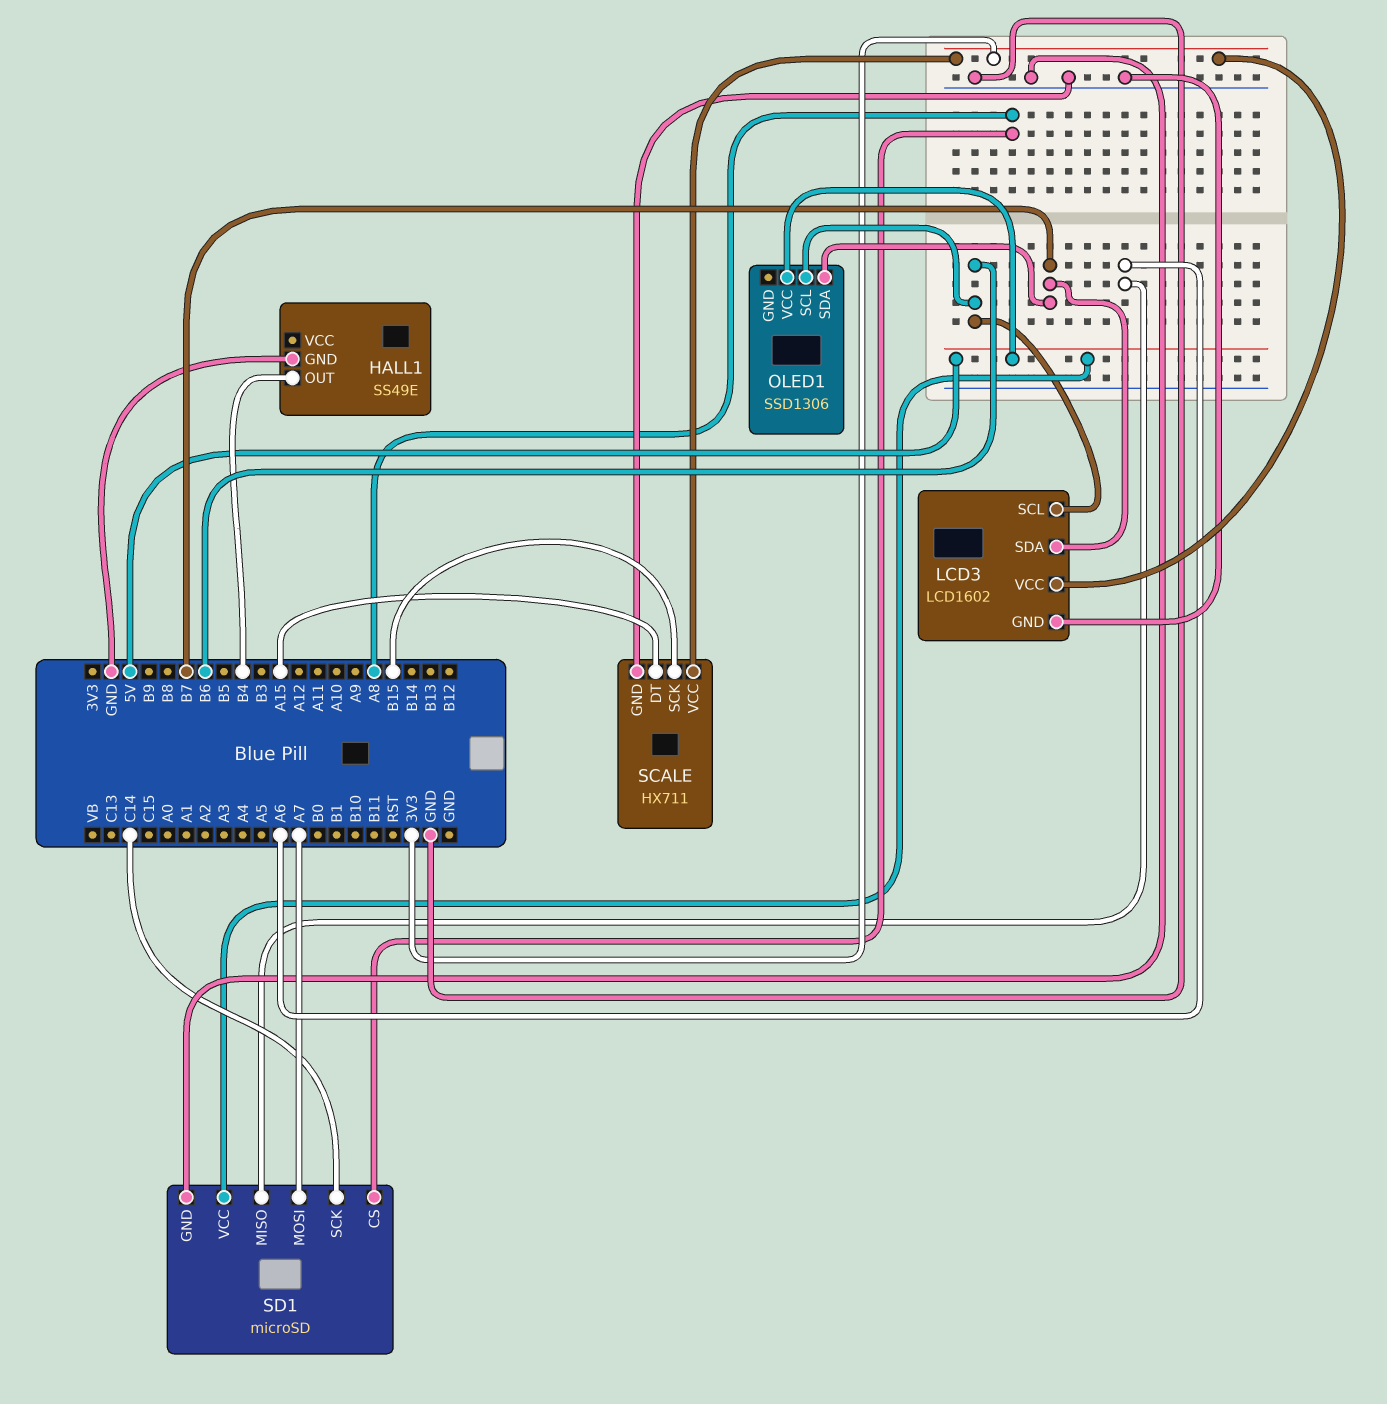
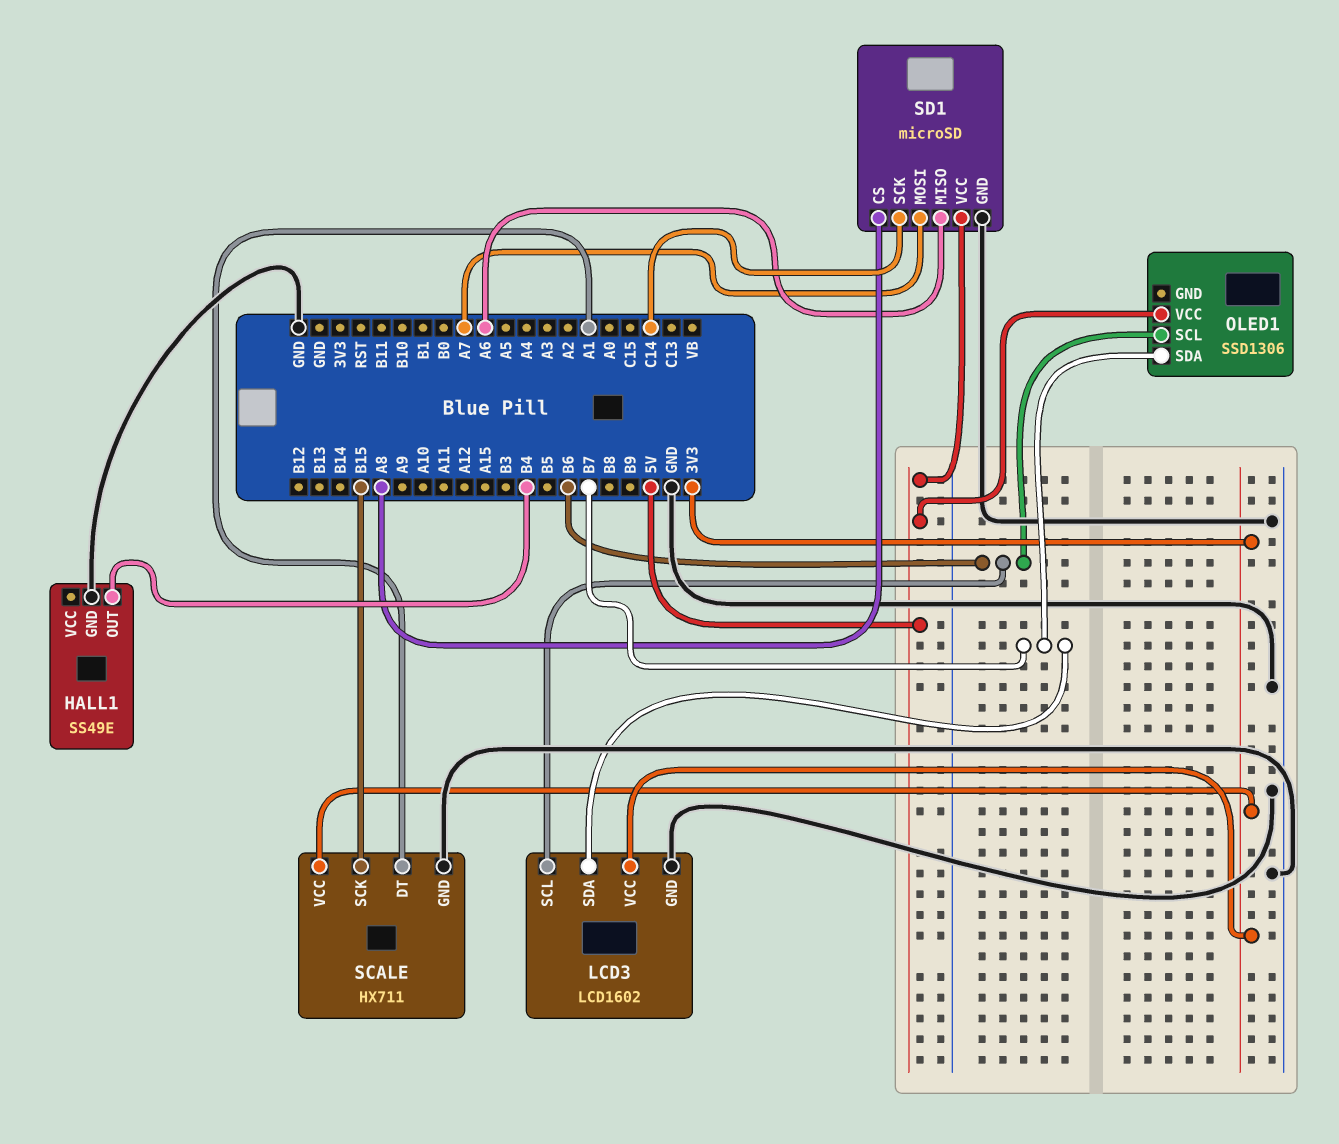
SCALE pin DT: A15 -> A1

